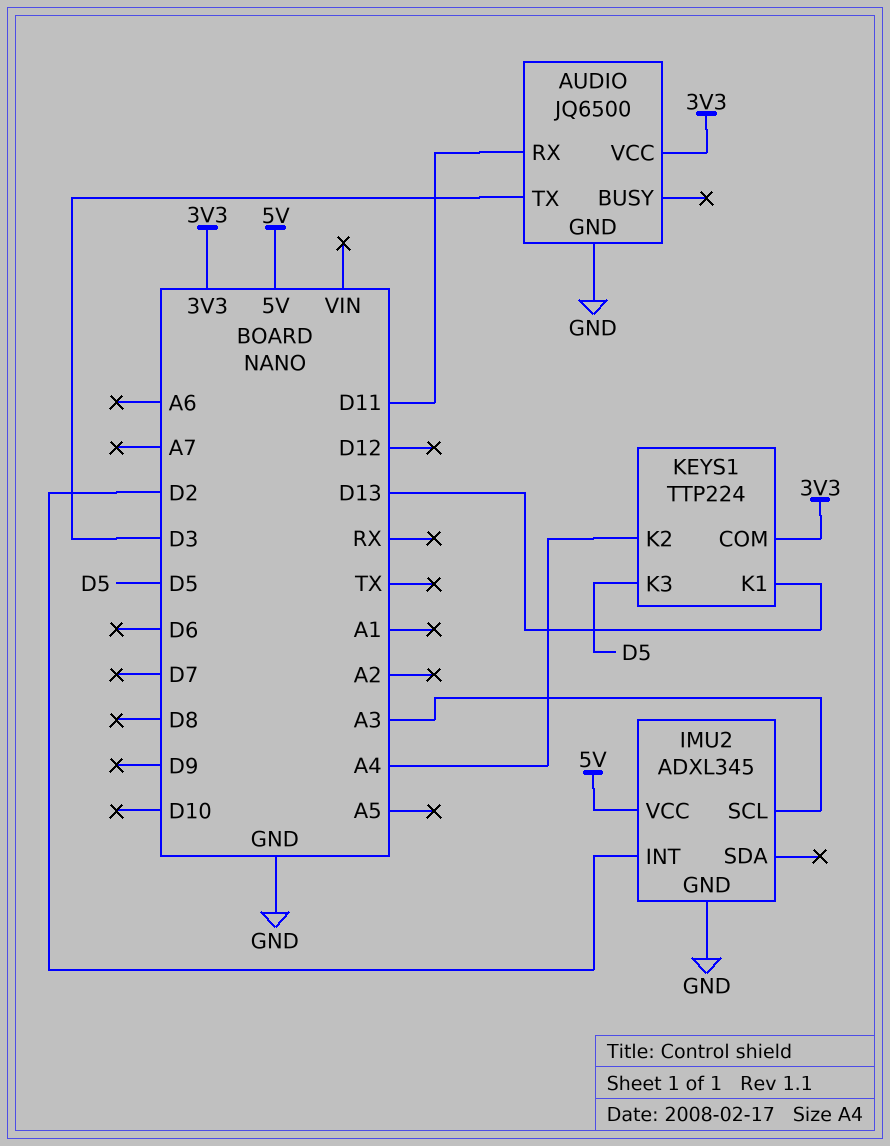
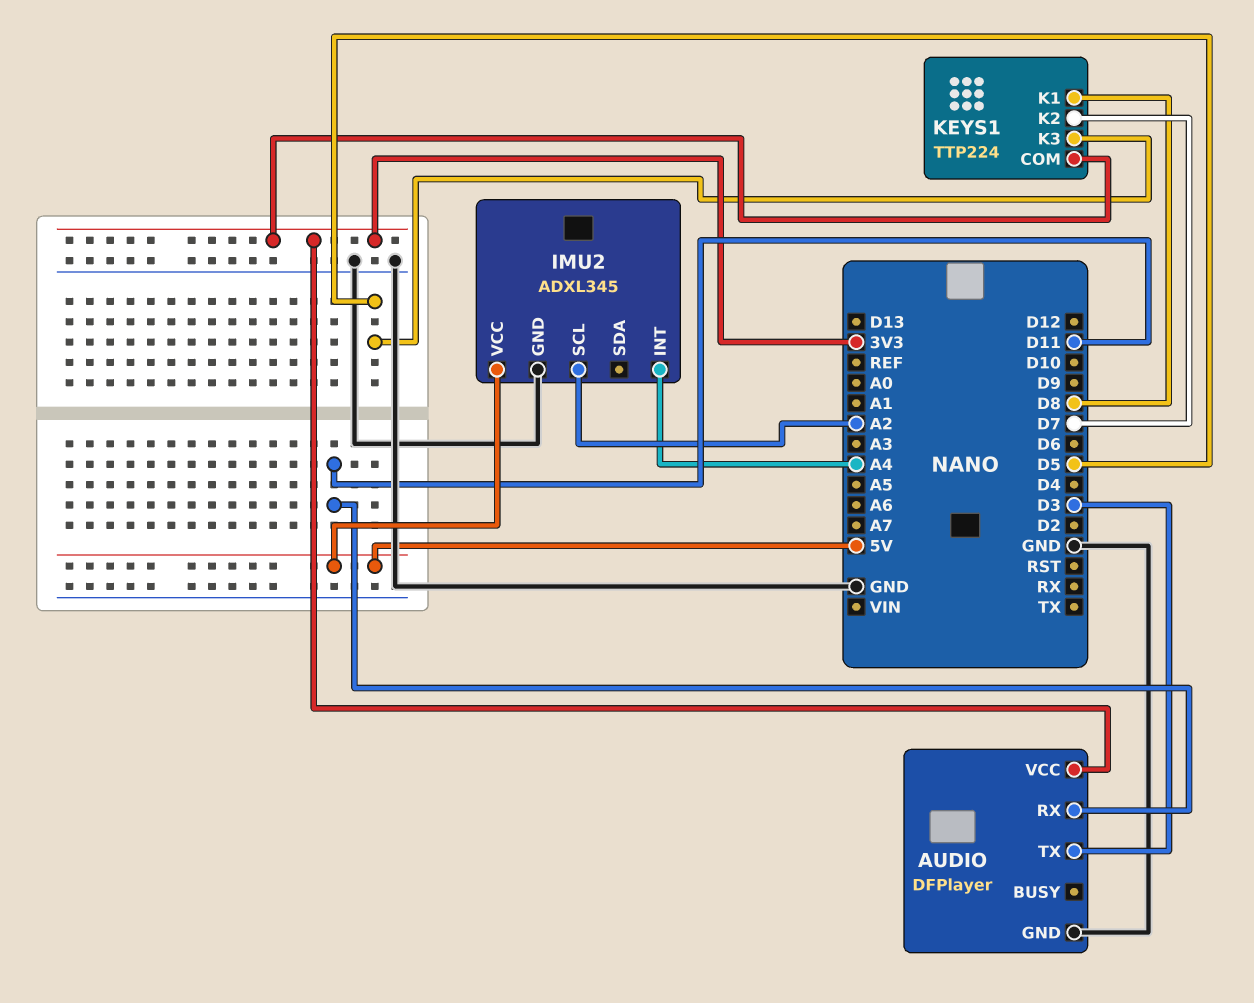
AUDIO: JQ6500 -> DFPlayer
IMU2 pin INT: D2 -> A4
IMU2 pin SCL: A3 -> A2
KEYS1 pin K1: D13 -> D8
KEYS1 pin K2: A4 -> D7

